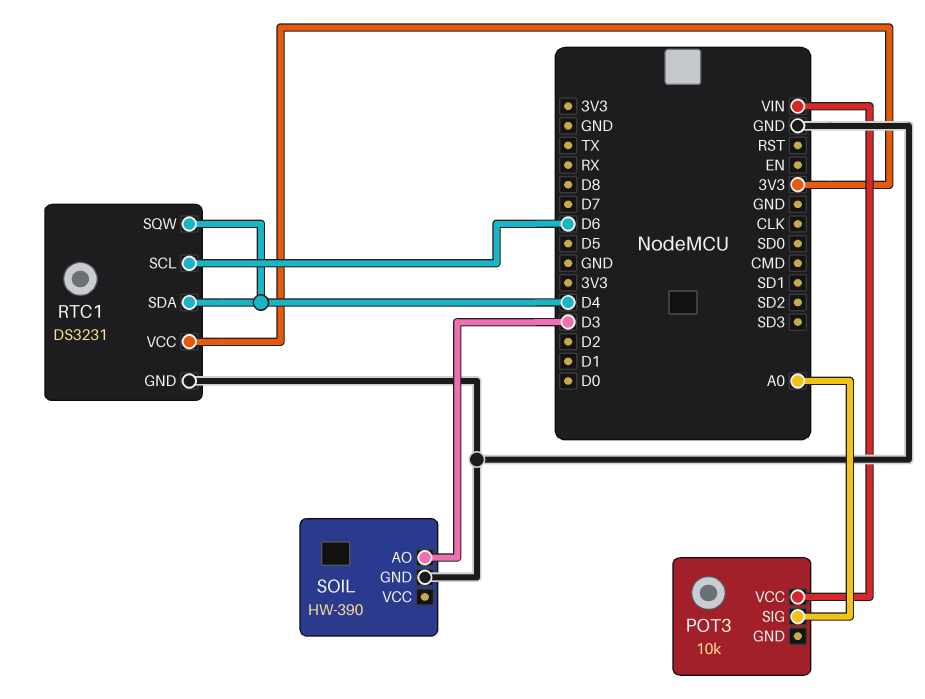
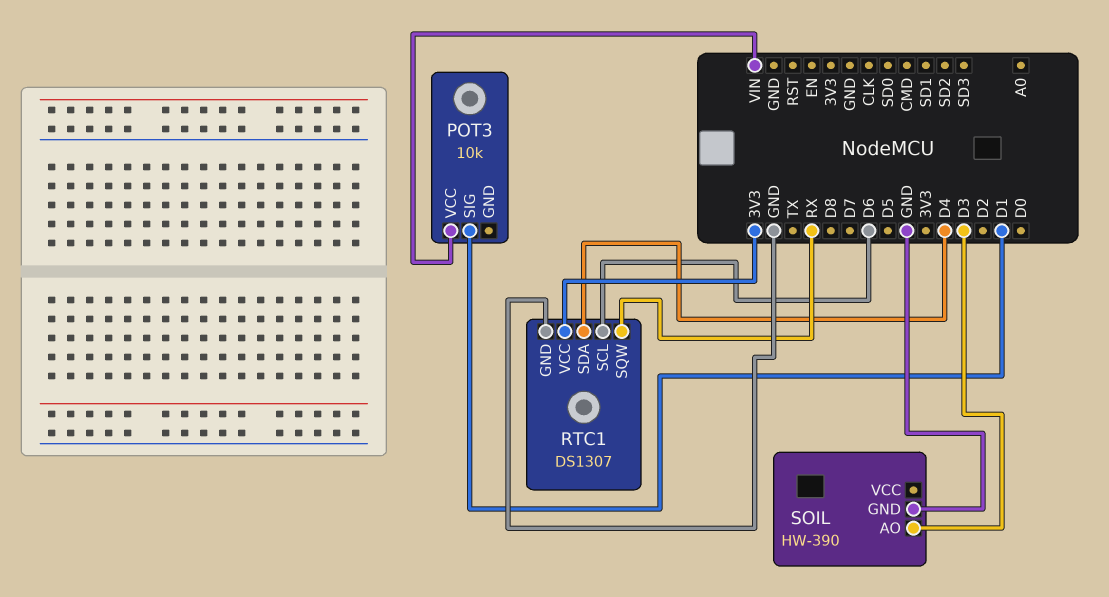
POT3 pin SIG: A0 -> D1
RTC1: DS3231 -> DS1307
RTC1 pin SQW: D4 -> RX

